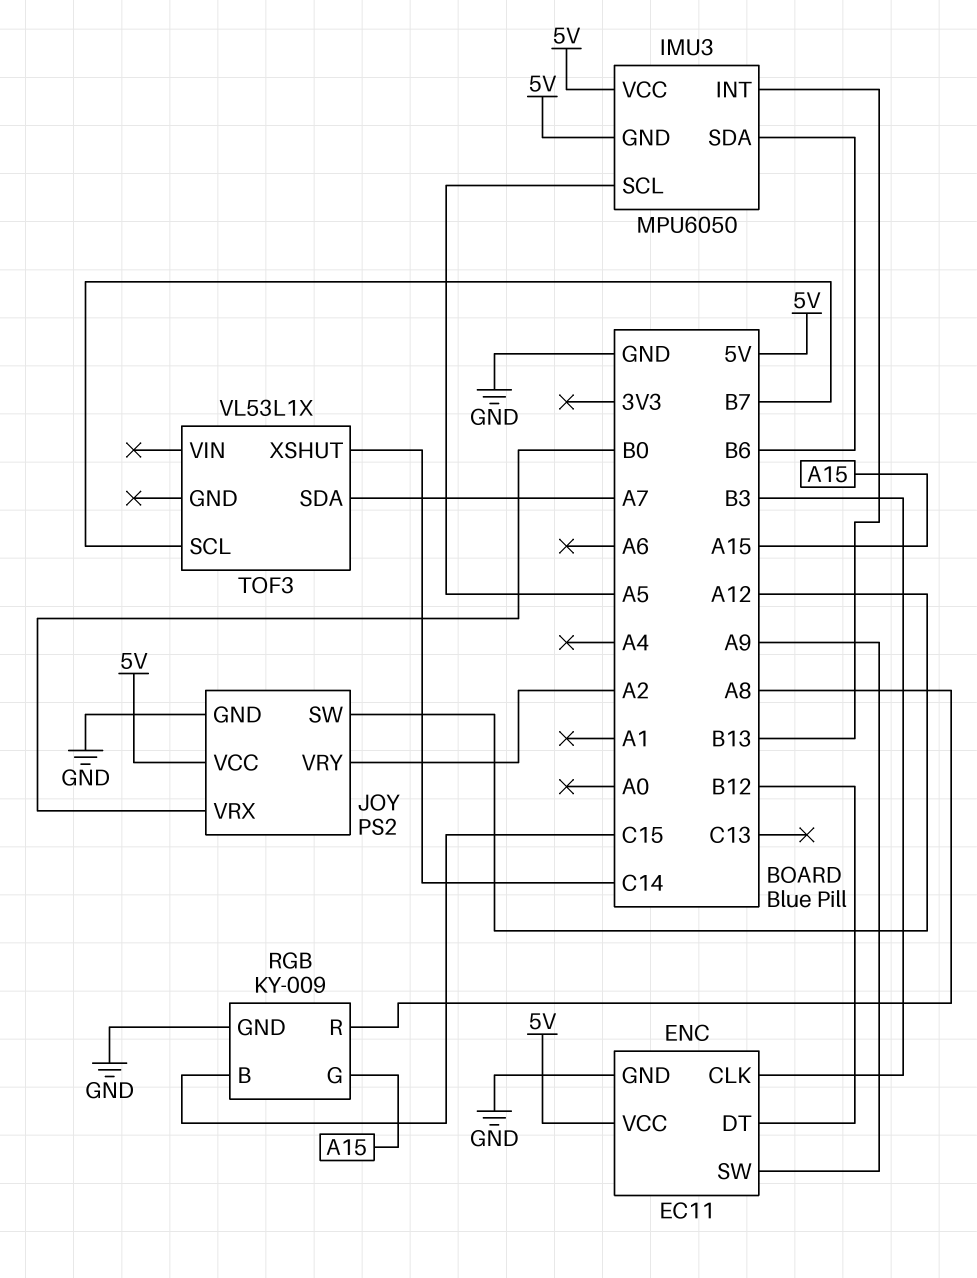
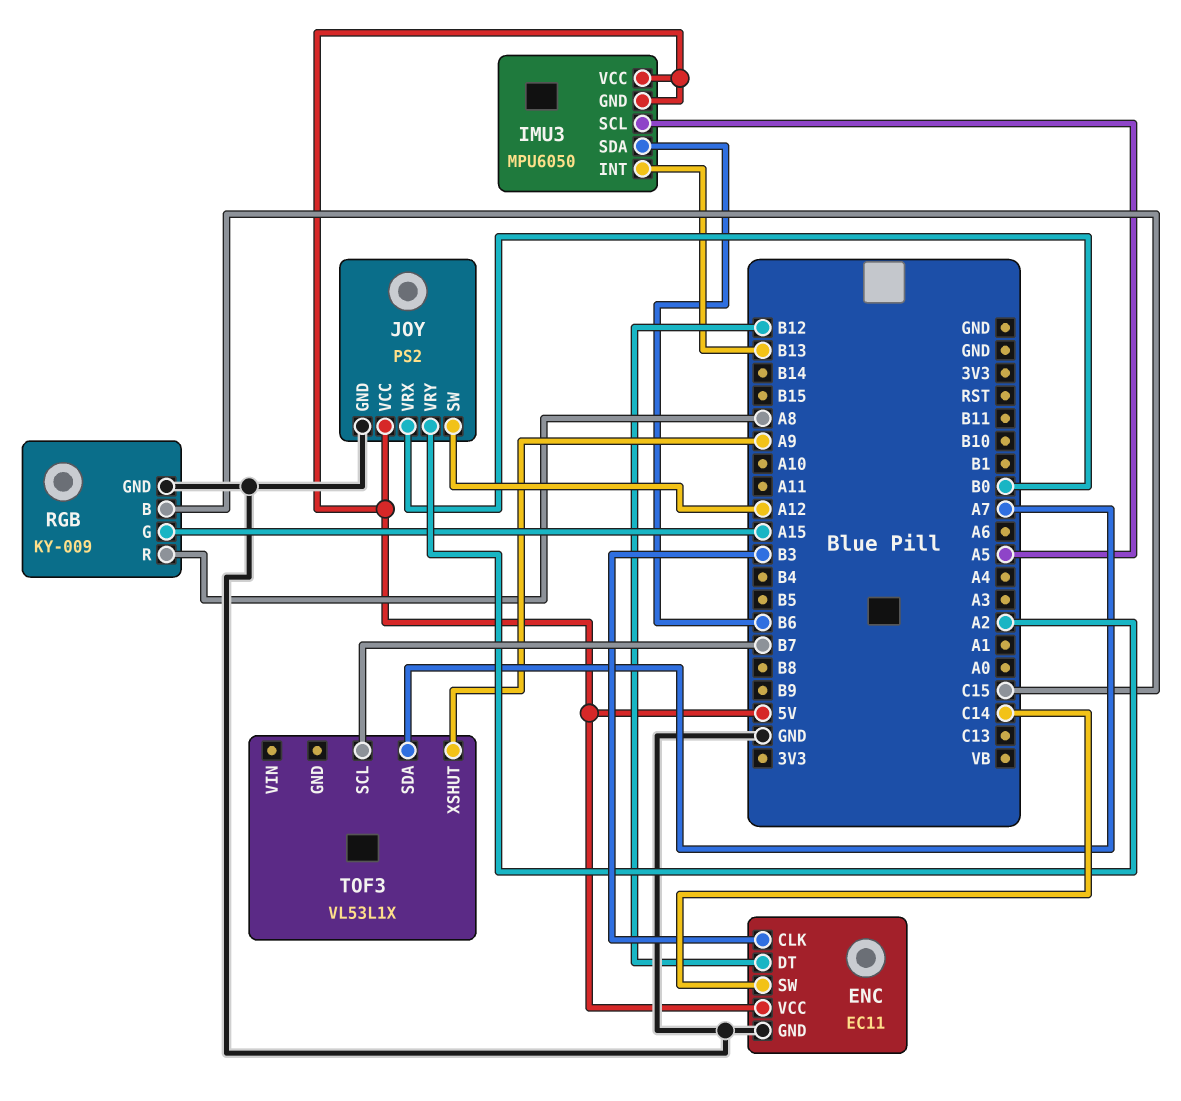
ENC pin SW: A9 -> C14
TOF3 pin XSHUT: C14 -> A9

